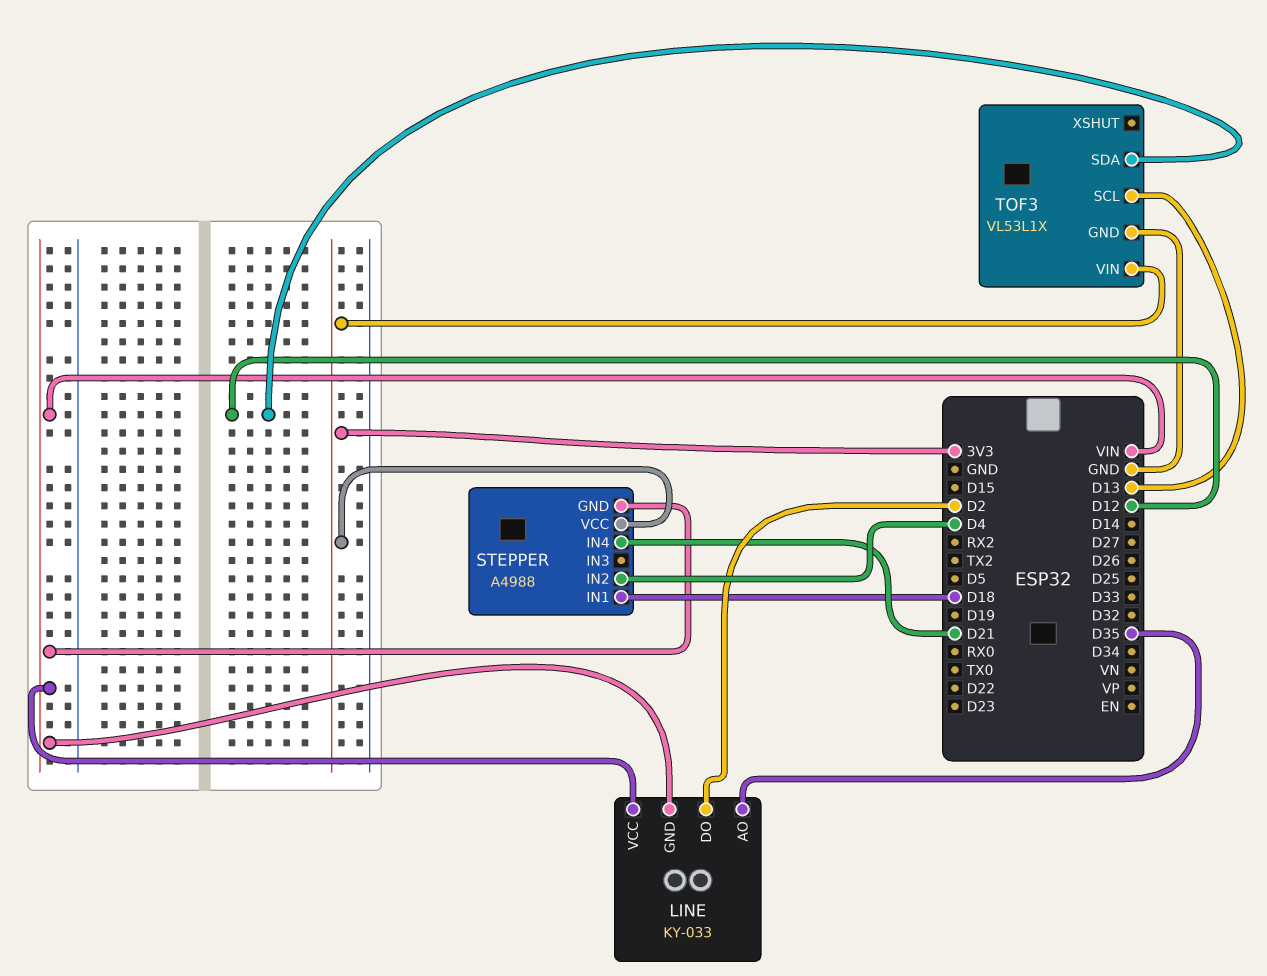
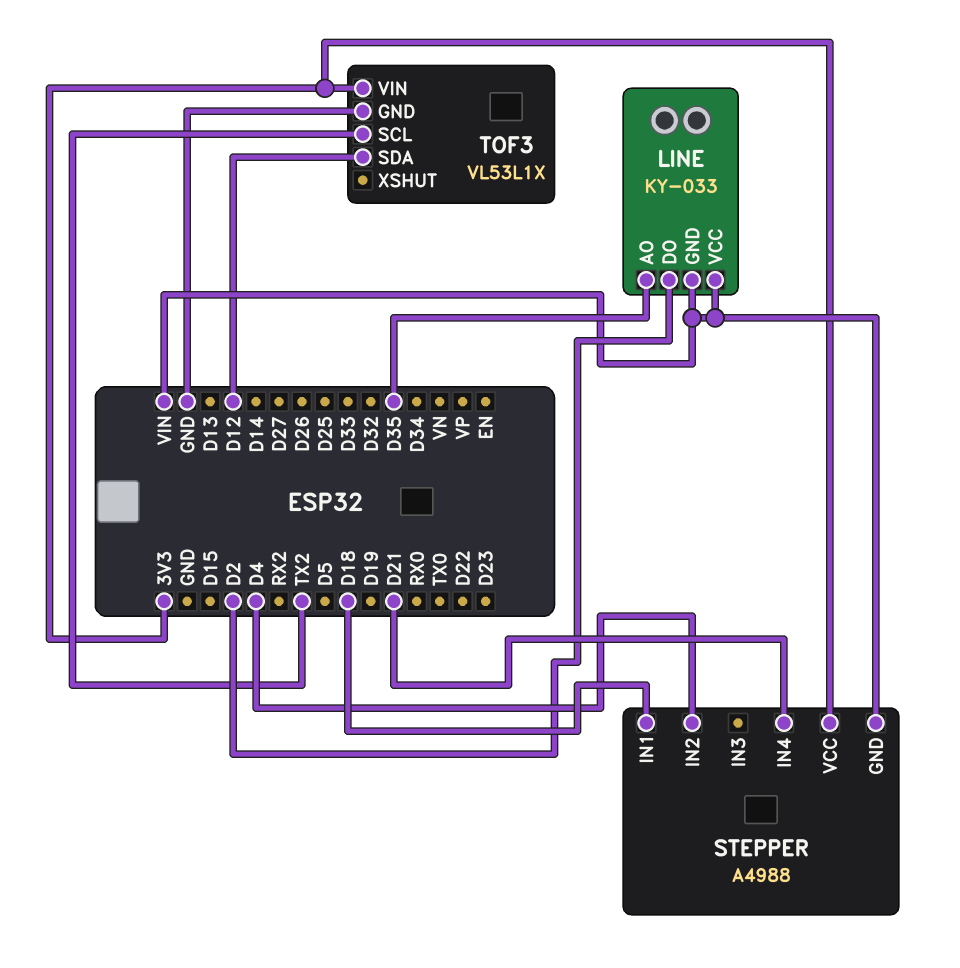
TOF3 pin SCL: D13 -> TX2

